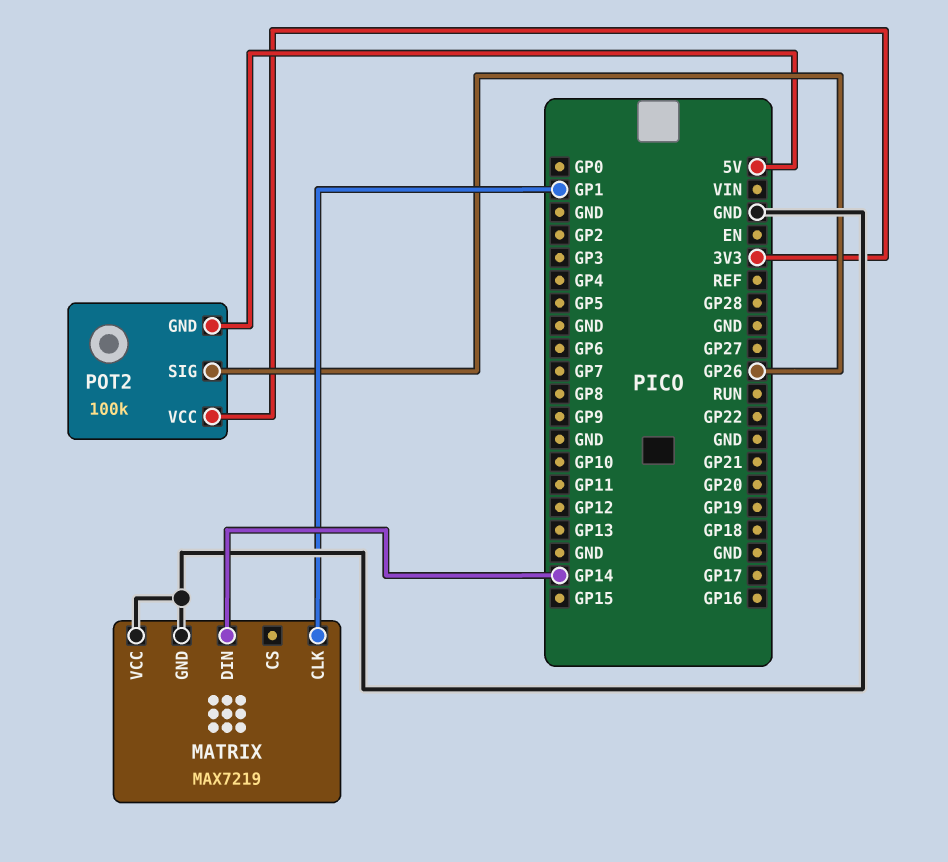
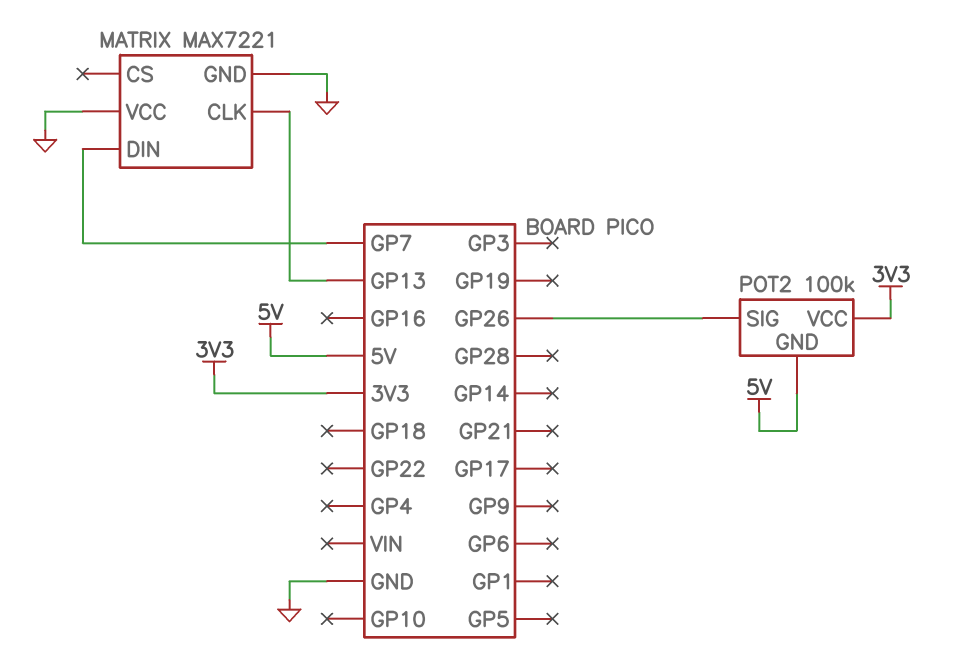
MATRIX: MAX7219 -> MAX7221
MATRIX pin CLK: GP1 -> GP13
MATRIX pin DIN: GP14 -> GP7

